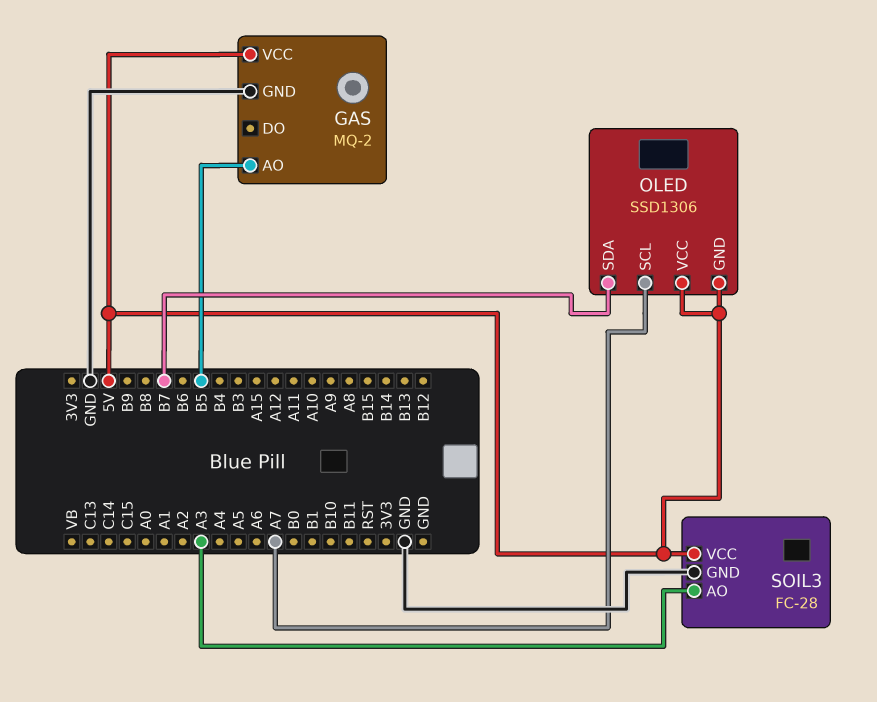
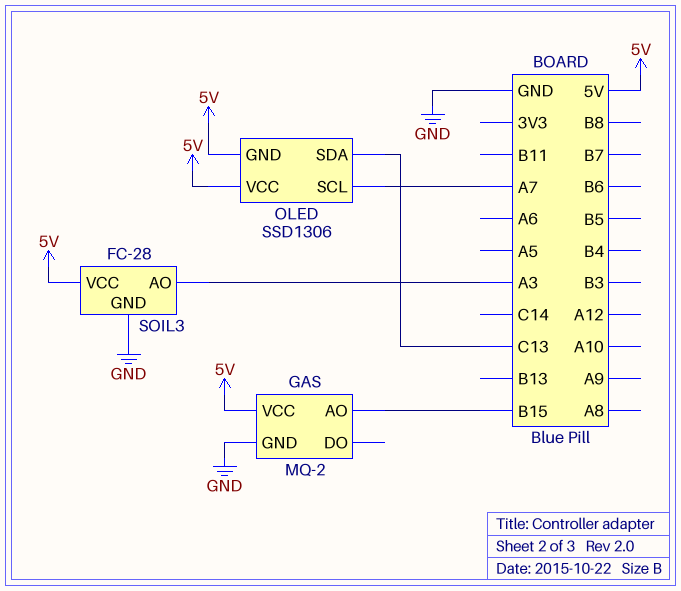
GAS pin AO: B5 -> B15
OLED pin SDA: B7 -> C13

